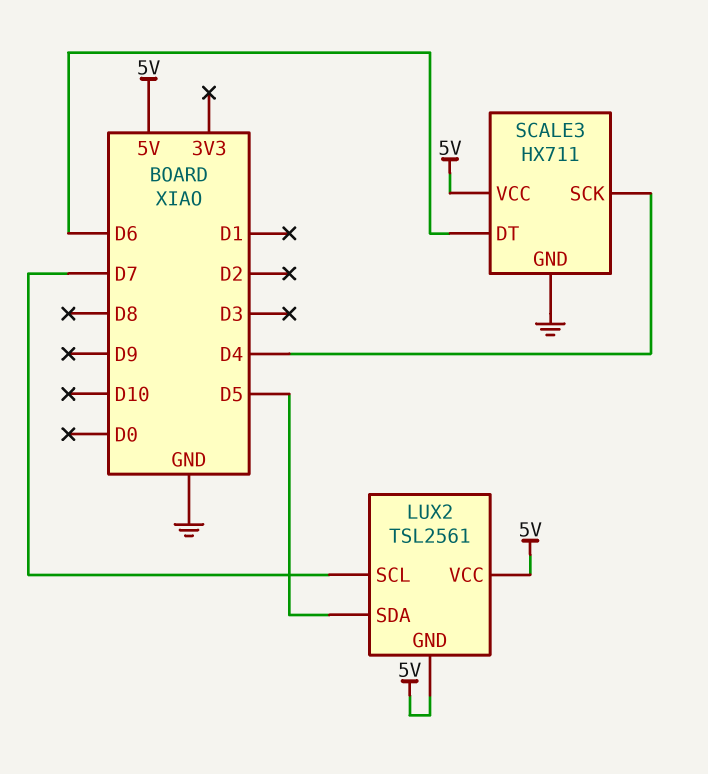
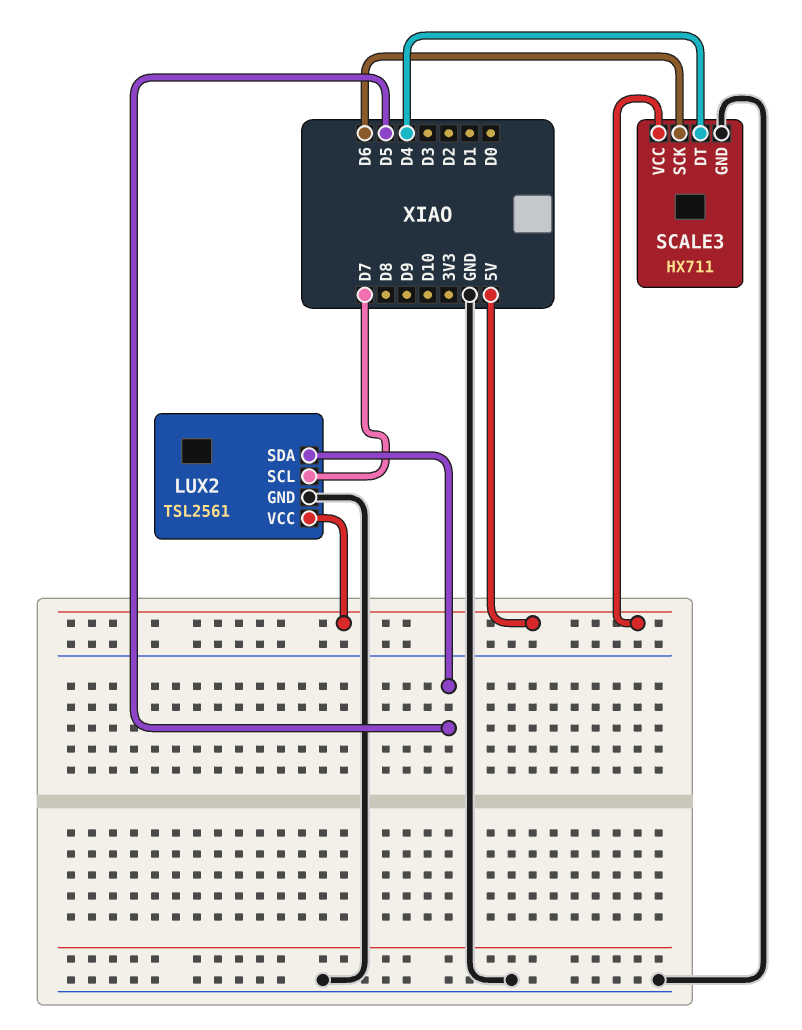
LUX2 pin GND: 5V -> GND
SCALE3 pin DT: D6 -> D4
SCALE3 pin SCK: D4 -> D6

